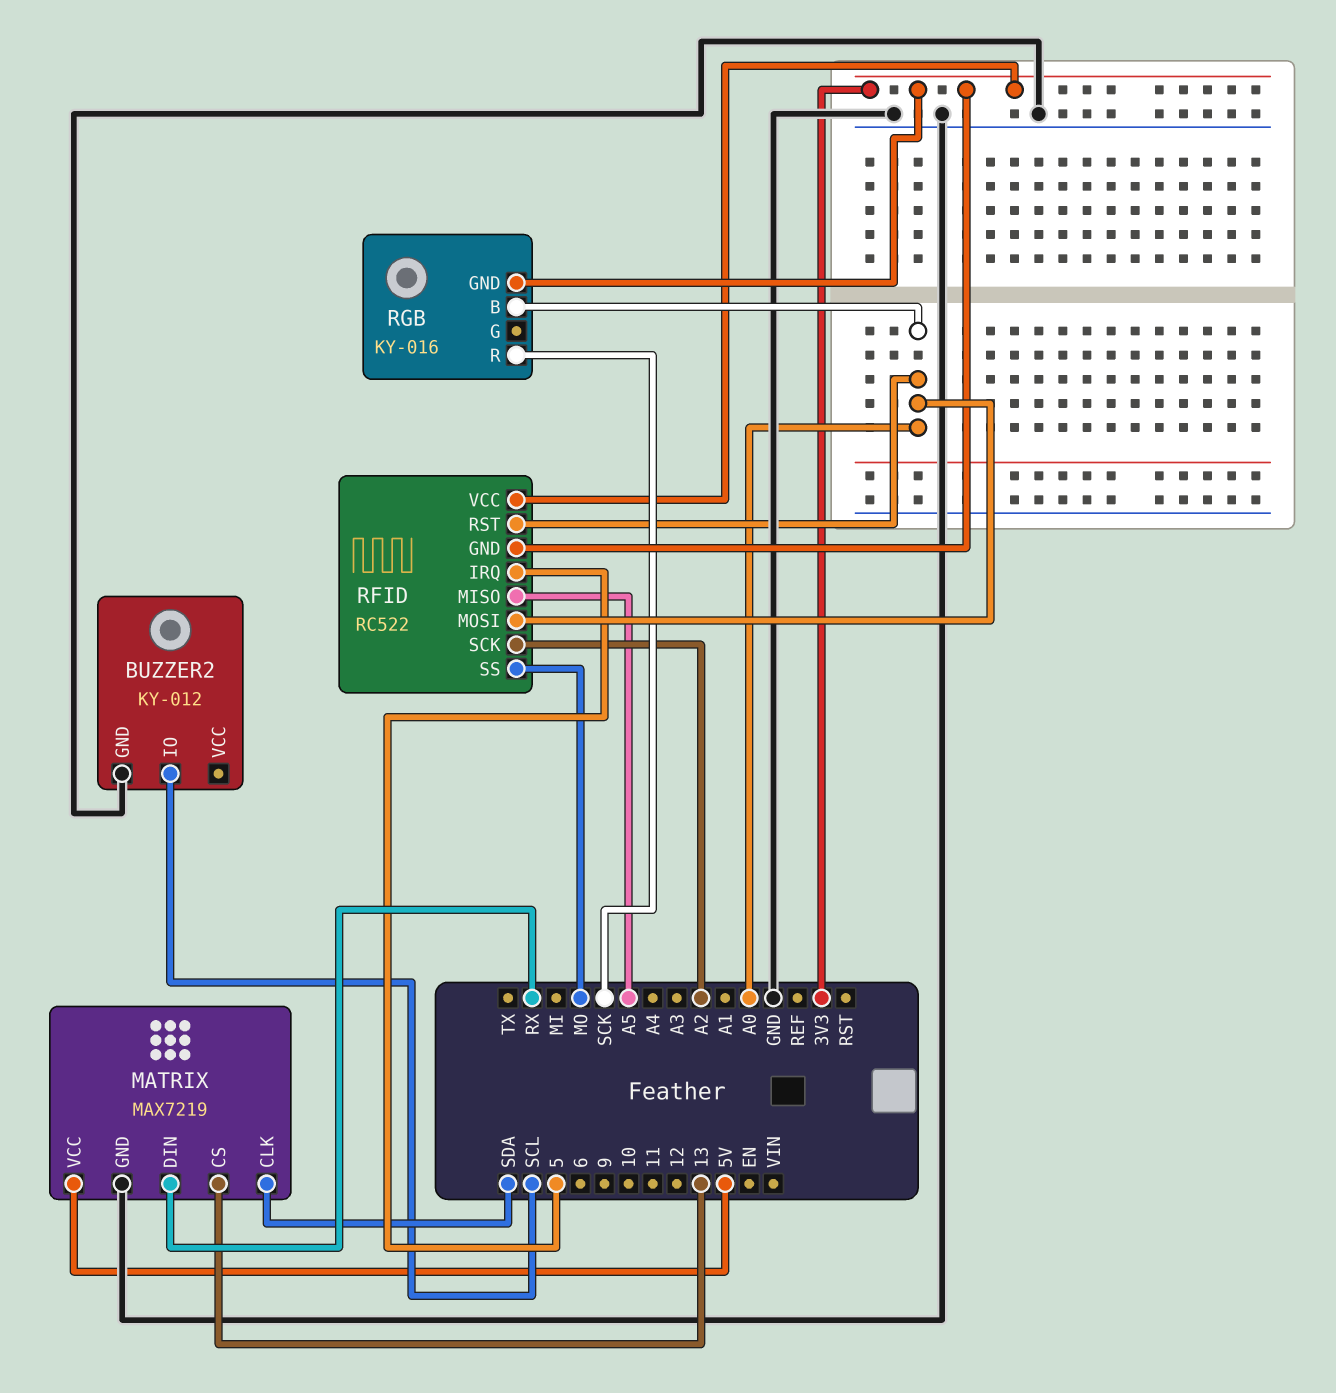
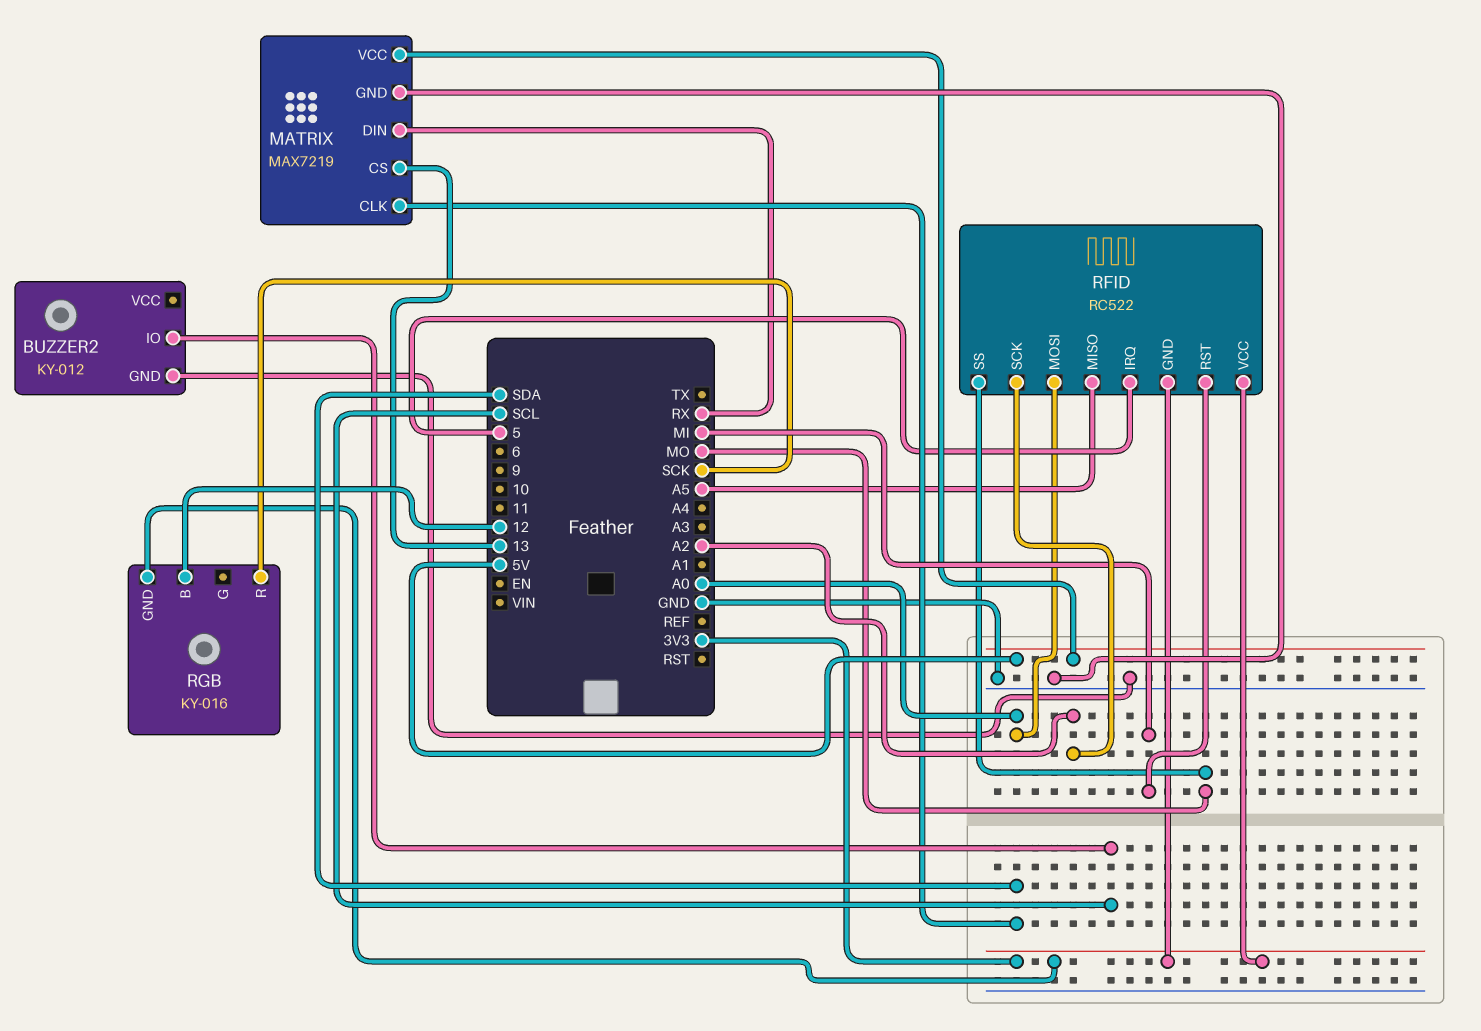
RFID pin RST: A0 -> MI
RGB pin B: A0 -> 12

